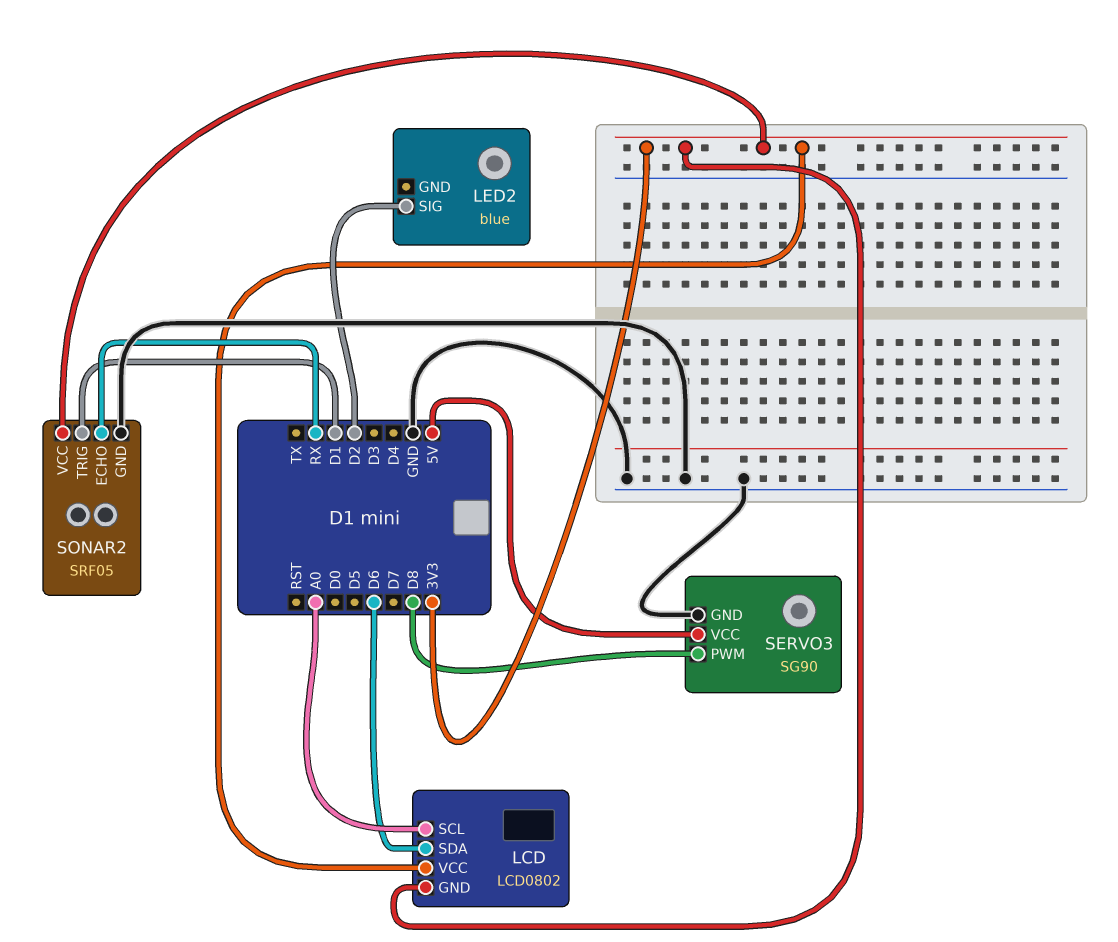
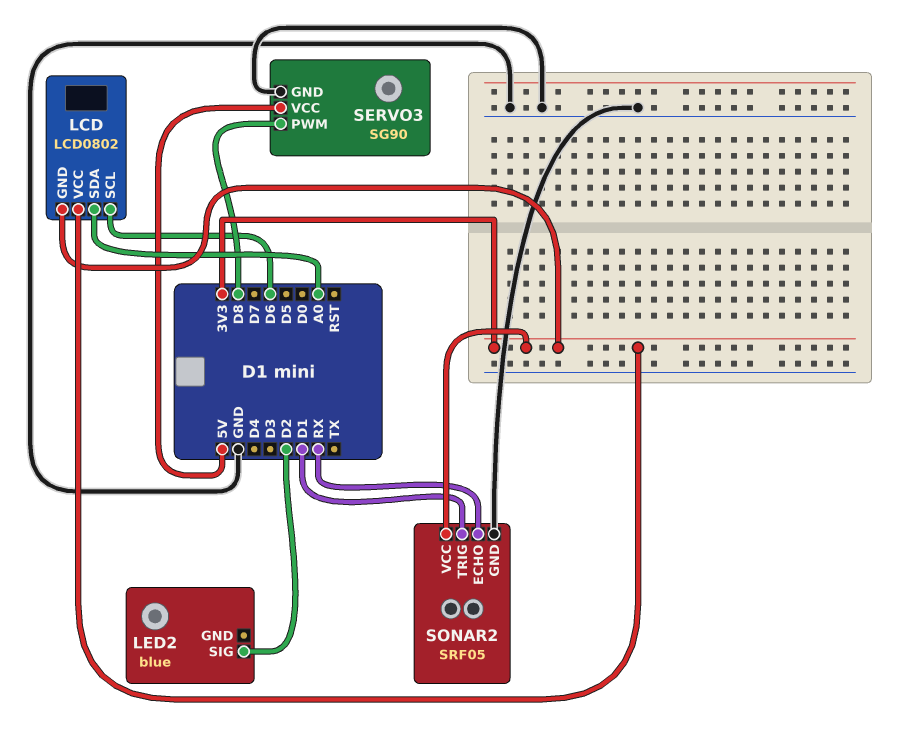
LCD pin SCL: A0 -> D6
LCD pin SDA: D6 -> A0

